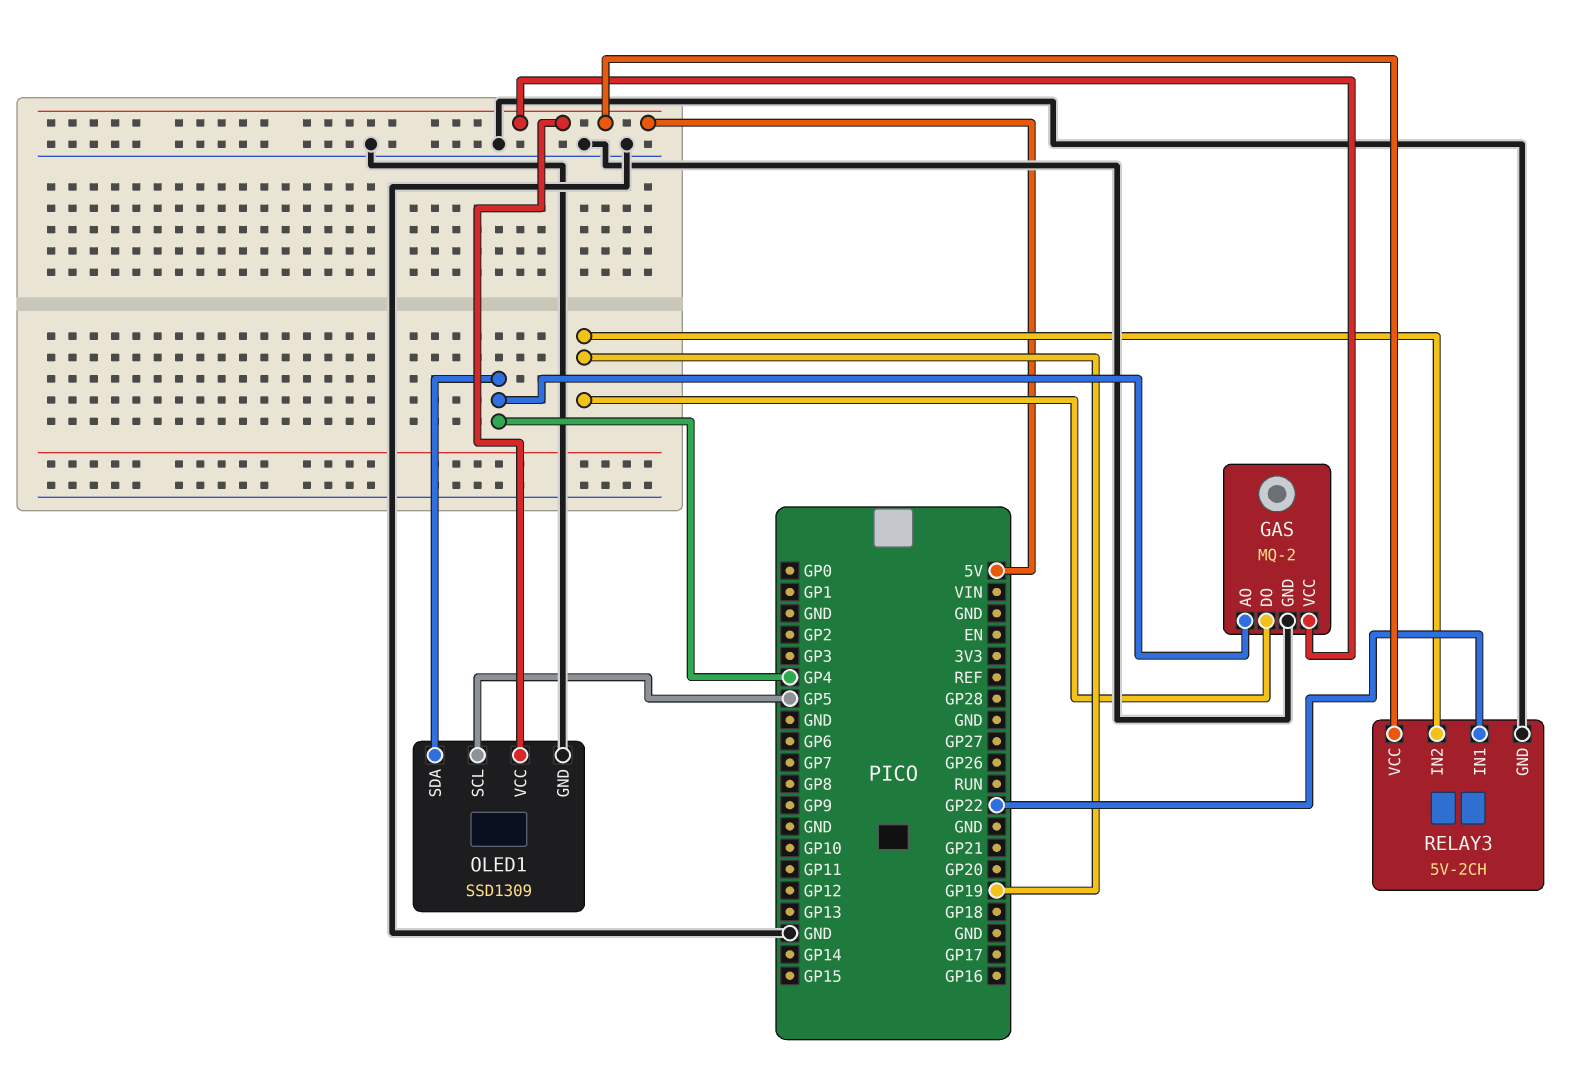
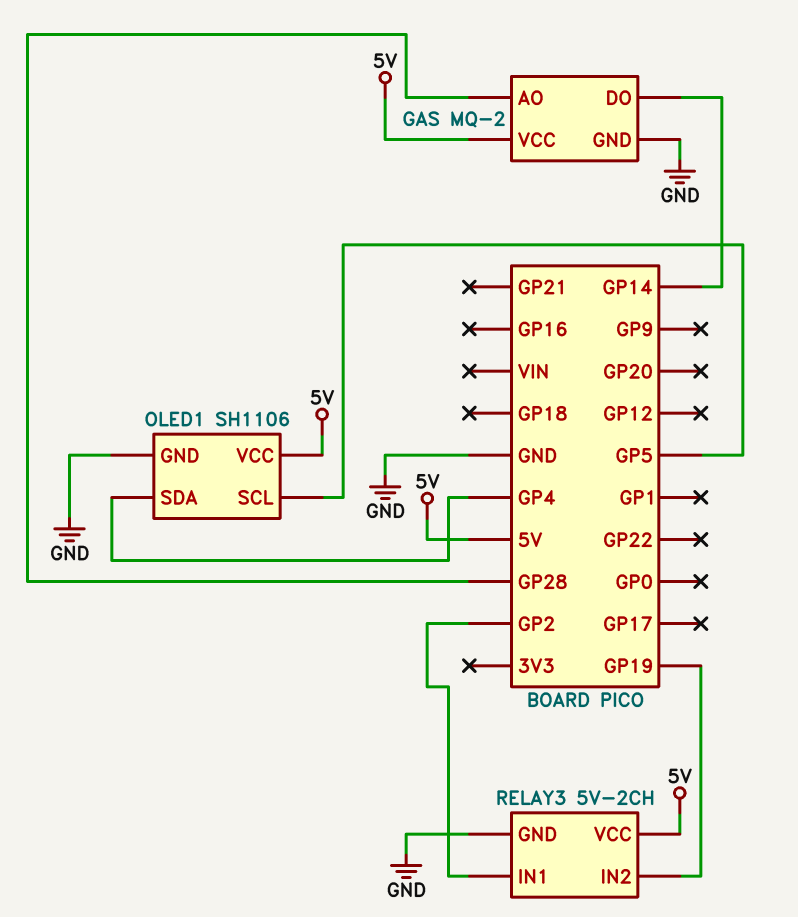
GAS pin AO: GP4 -> GP28
GAS pin DO: GP19 -> GP14
OLED1: SSD1309 -> SH1106
RELAY3 pin IN1: GP22 -> GP2

